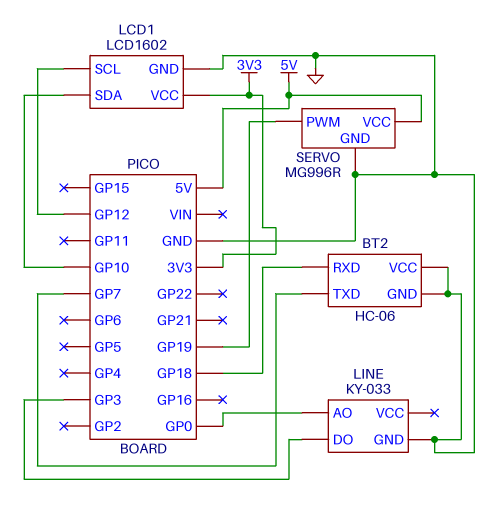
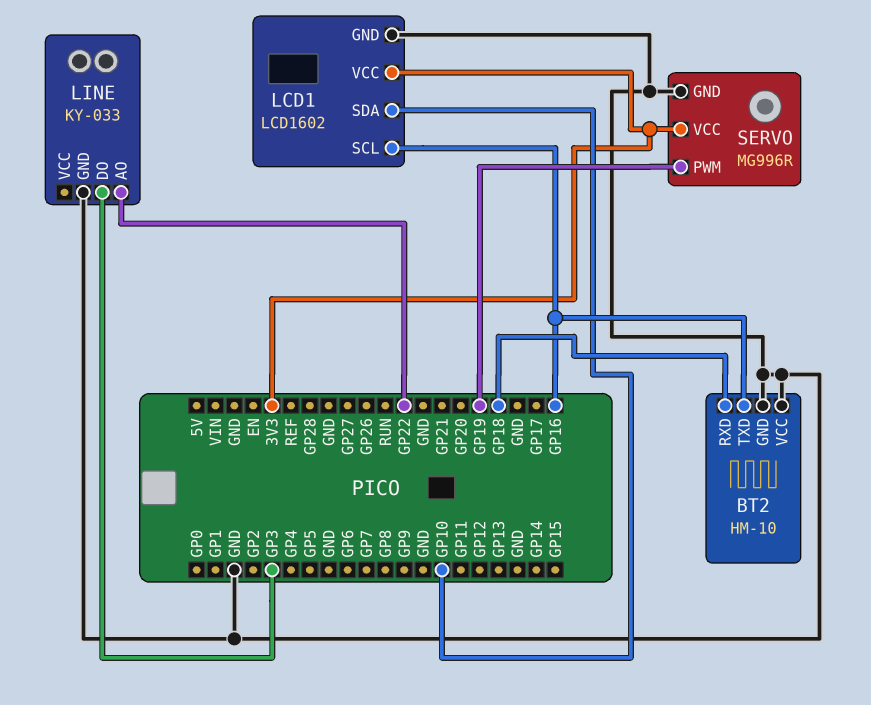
BT2: HC-06 -> HM-10
BT2 pin TXD: GP7 -> GP16
LCD1 pin SCL: GP12 -> GP16
LINE pin AO: GP0 -> GP22
SERVO pin VCC: 5V -> 3V3

